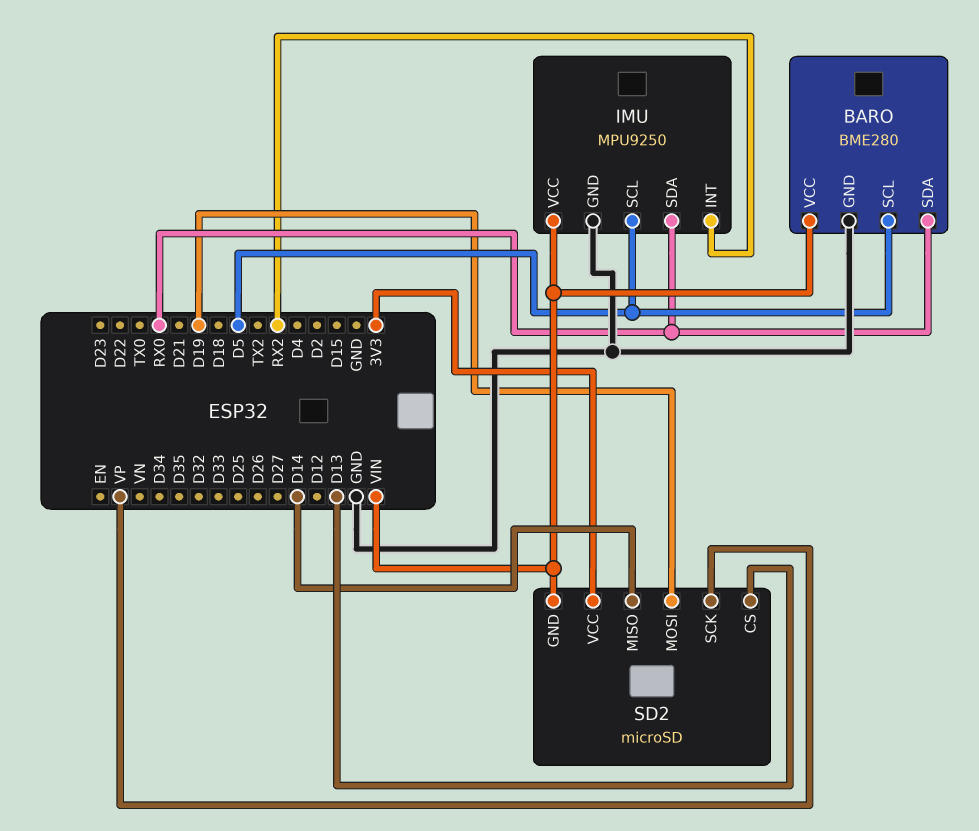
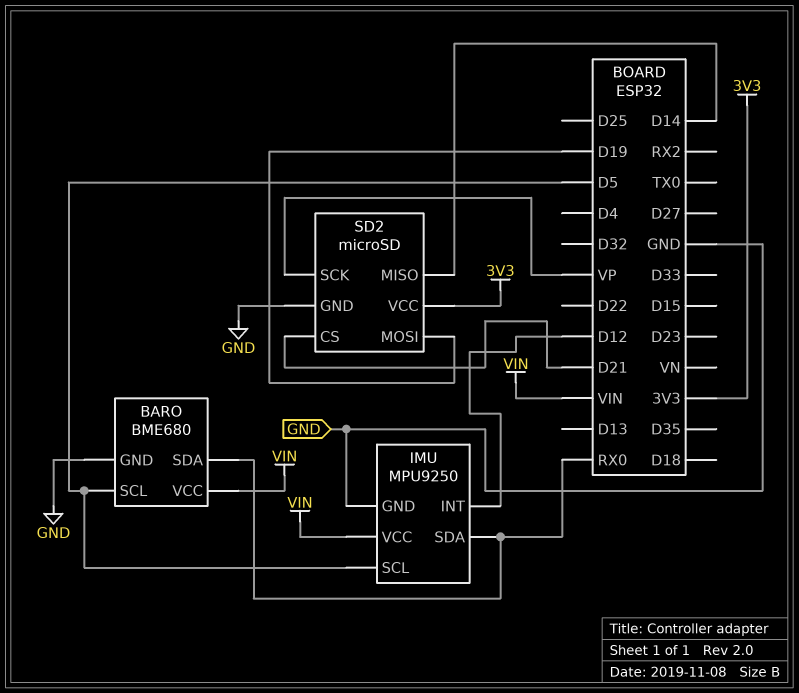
BARO: BME280 -> BME680
IMU pin INT: RX2 -> D12
SD2 pin CS: D13 -> D21
SD2 pin GND: VIN -> GND

